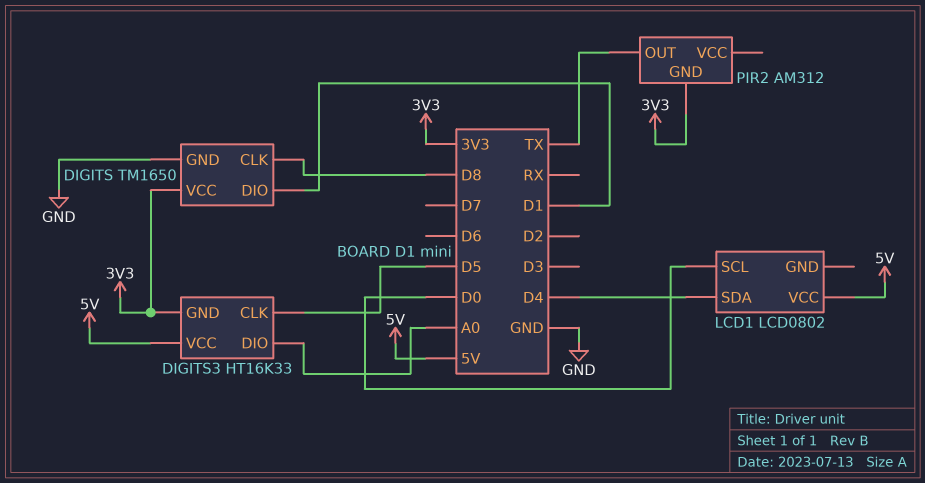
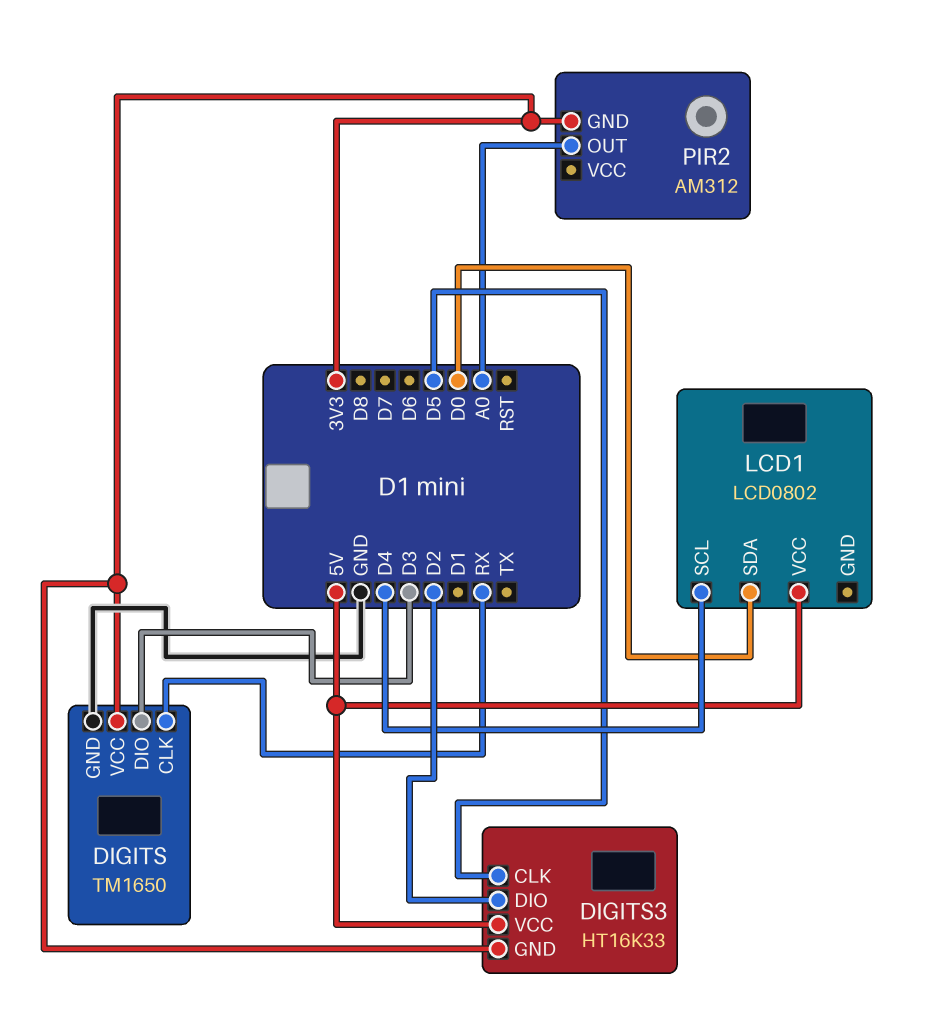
DIGITS pin CLK: D8 -> RX
DIGITS pin DIO: D1 -> D3
DIGITS3 pin DIO: A0 -> D2
LCD1 pin SCL: D0 -> D4
LCD1 pin SDA: D4 -> D0
PIR2 pin OUT: TX -> A0

